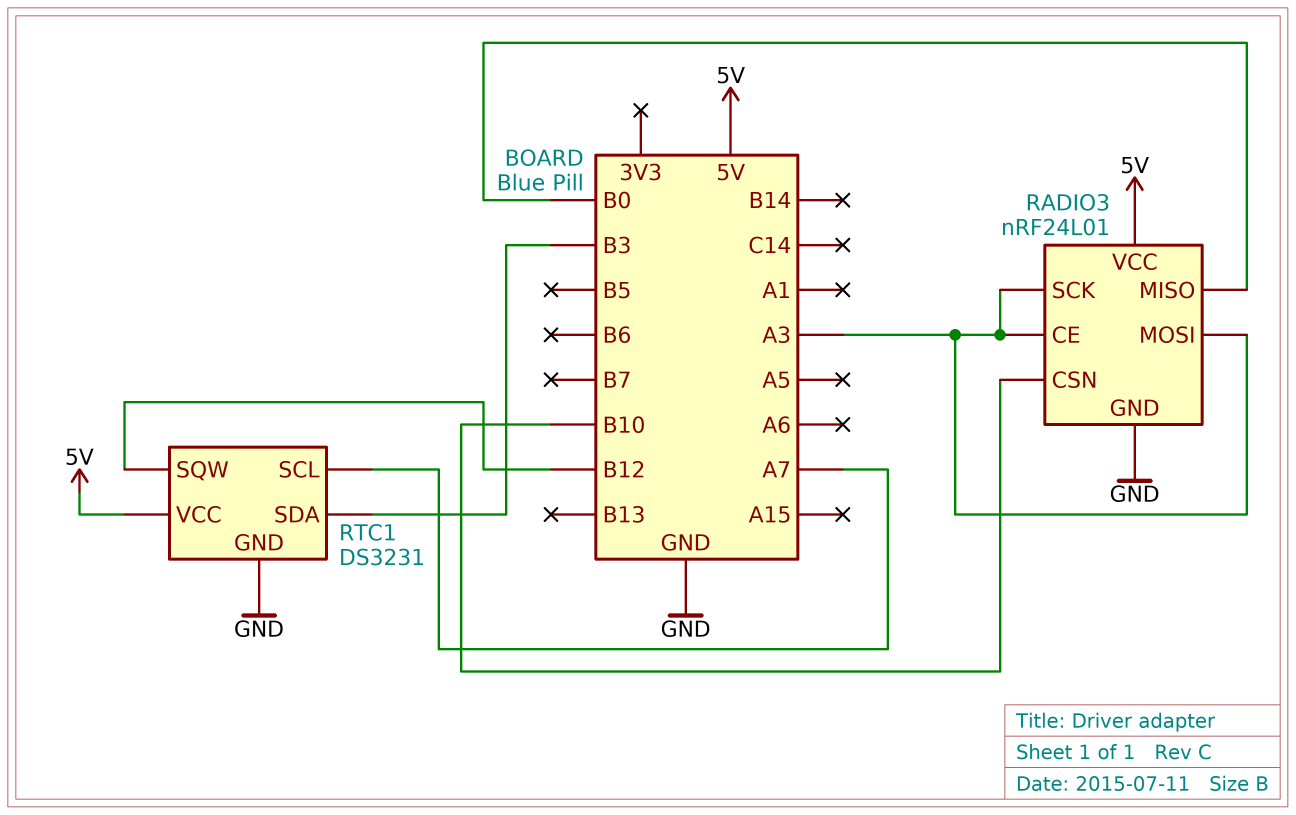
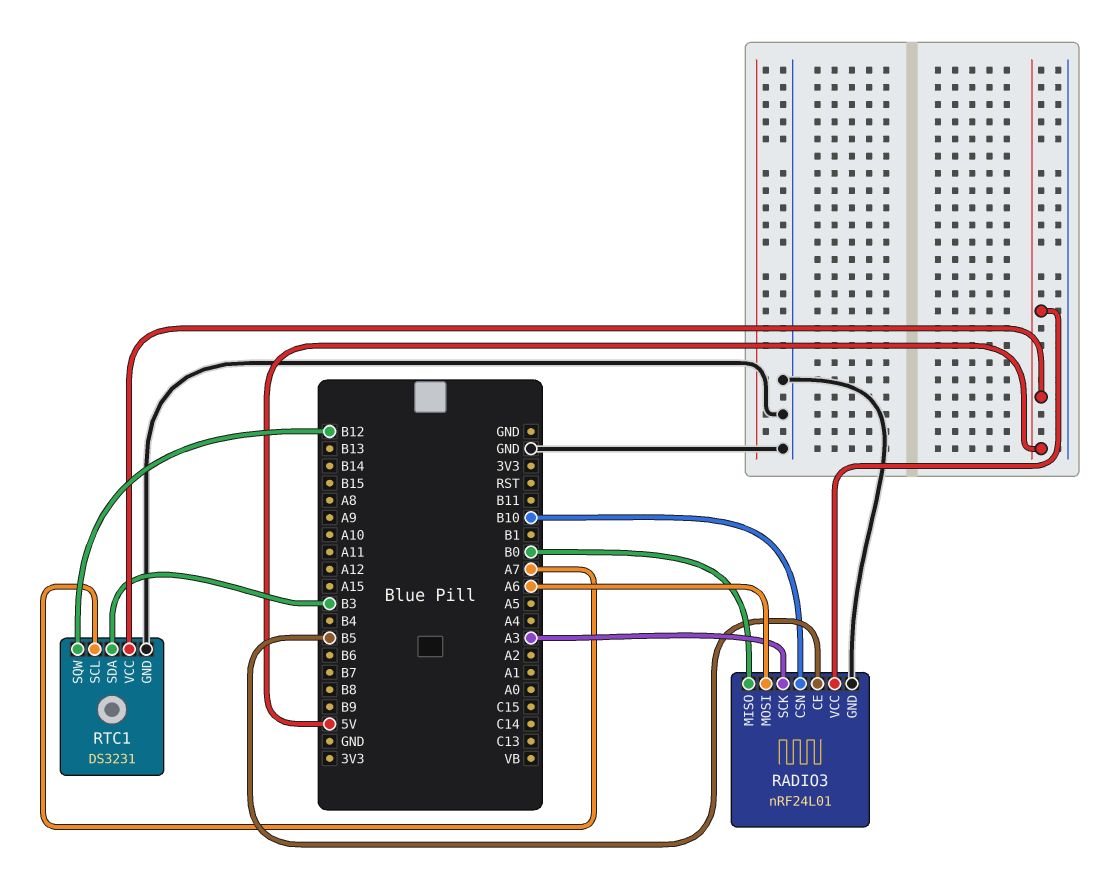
RADIO3 pin CE: A3 -> B5
RADIO3 pin MOSI: A3 -> A6

